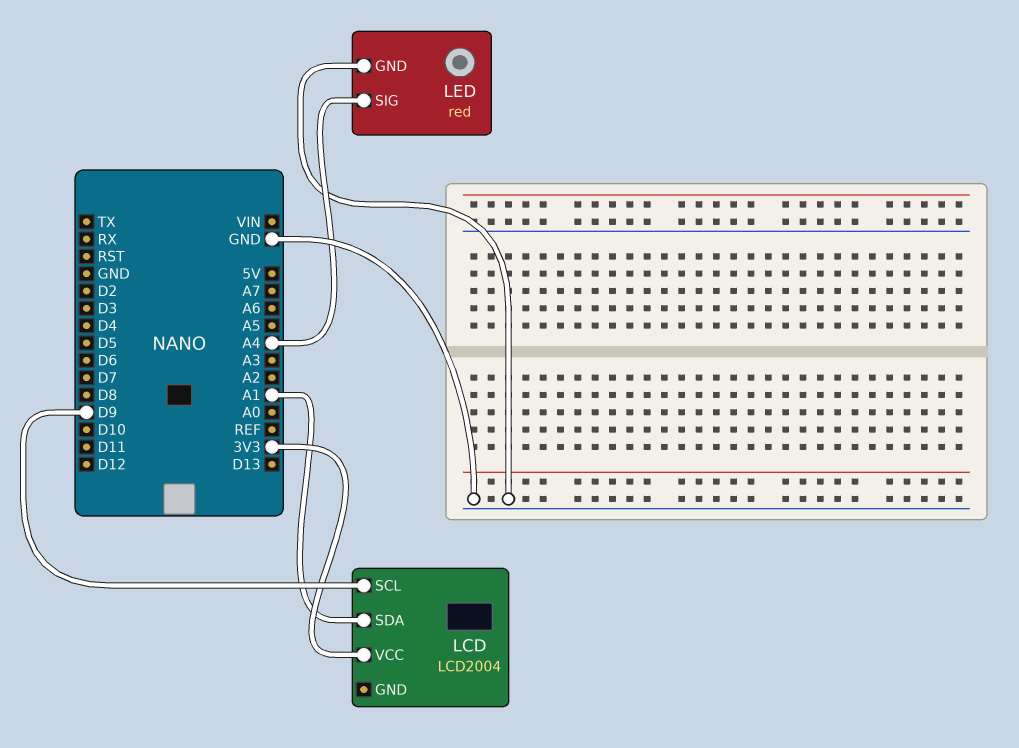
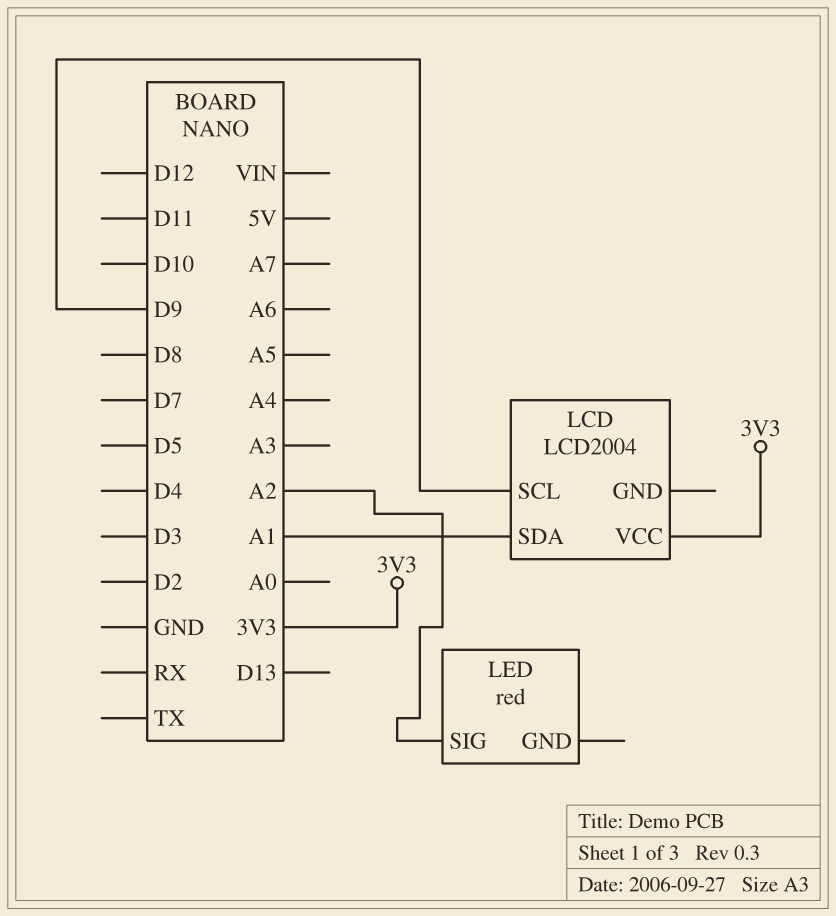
LED pin GND: GND -> none
LED pin SIG: A4 -> A2

